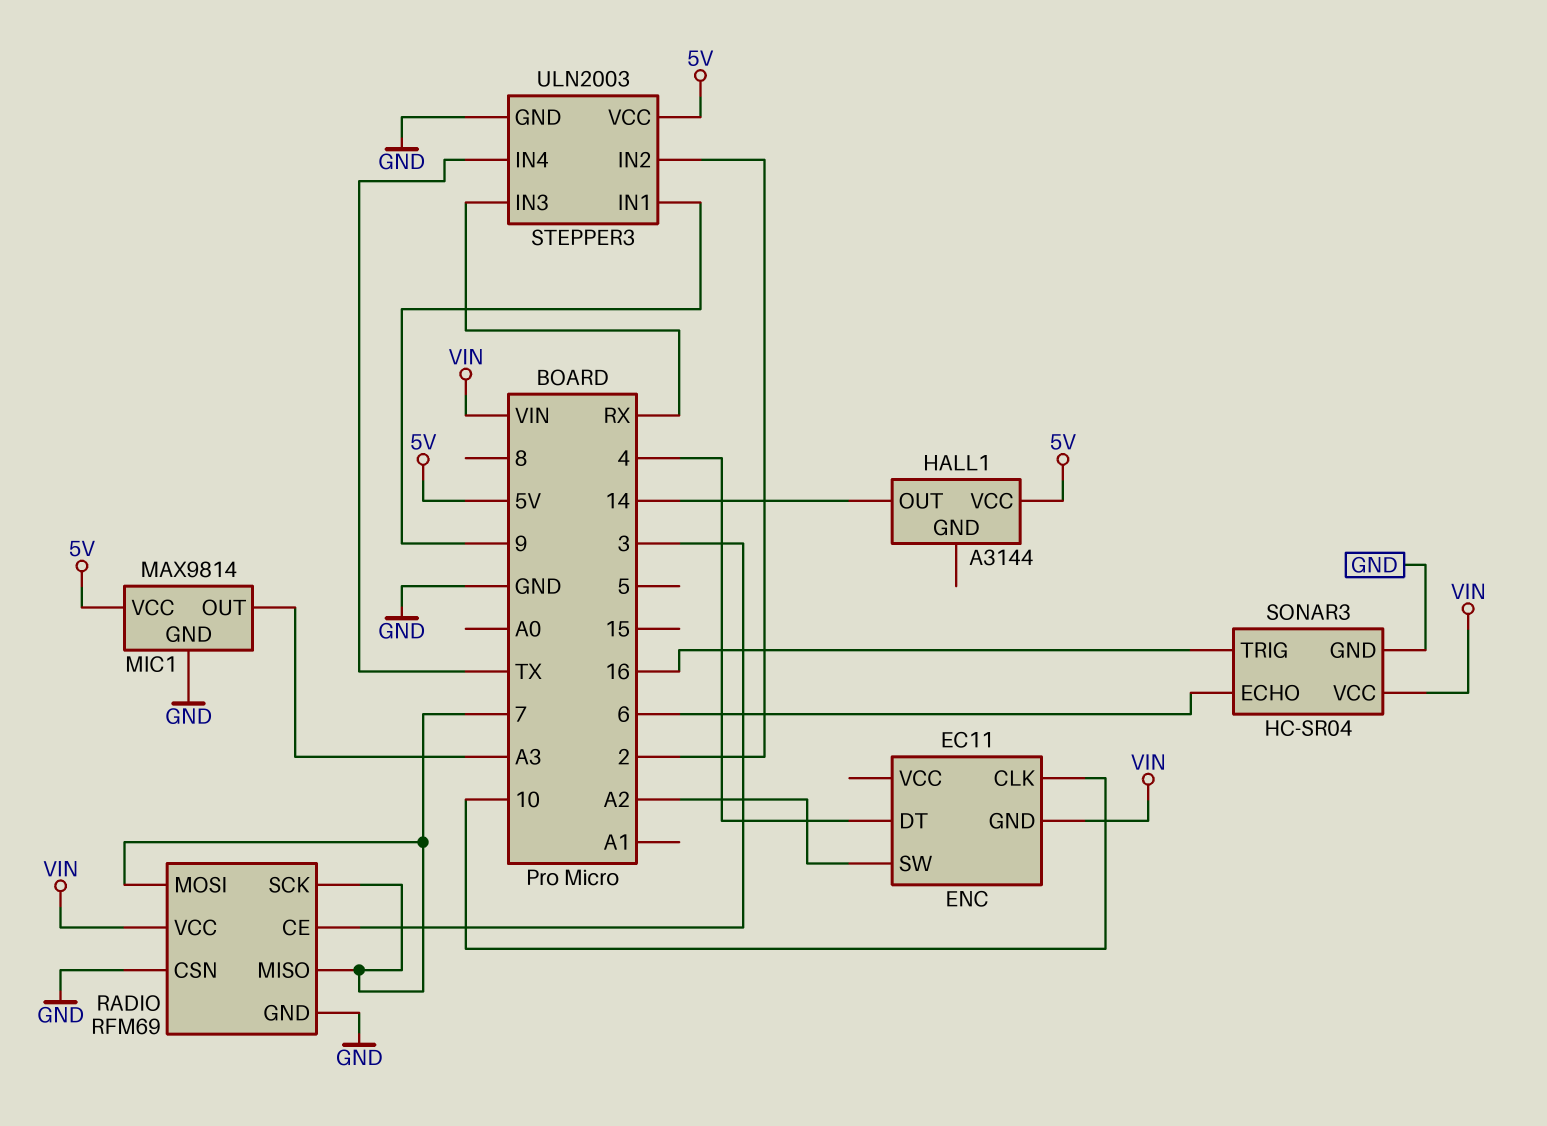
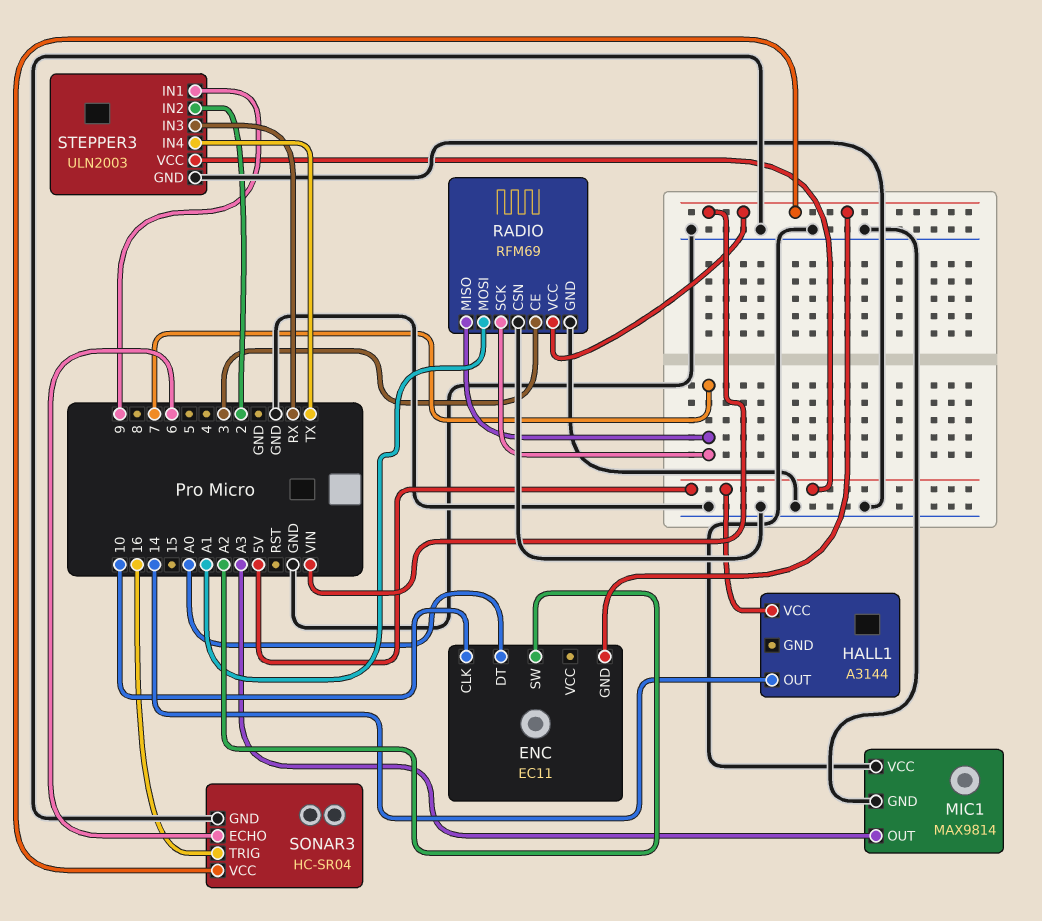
ENC pin DT: 4 -> A0
MIC1 pin VCC: 5V -> GND
RADIO pin MOSI: 7 -> A1

